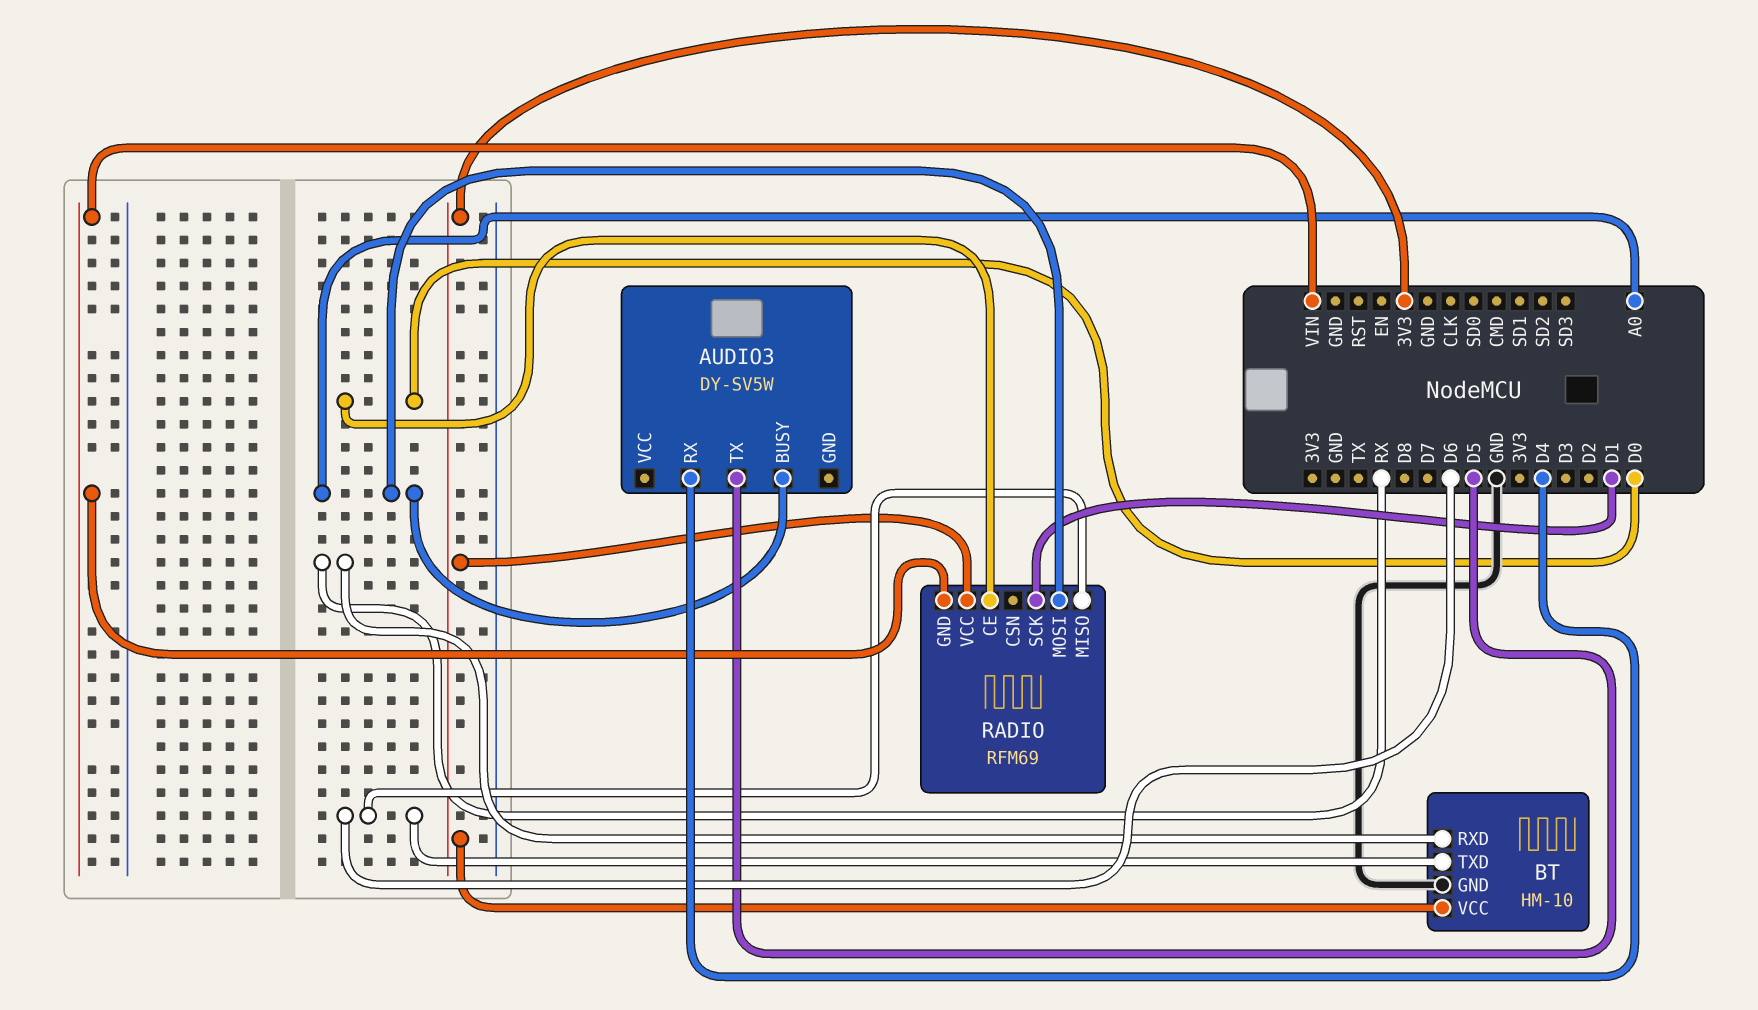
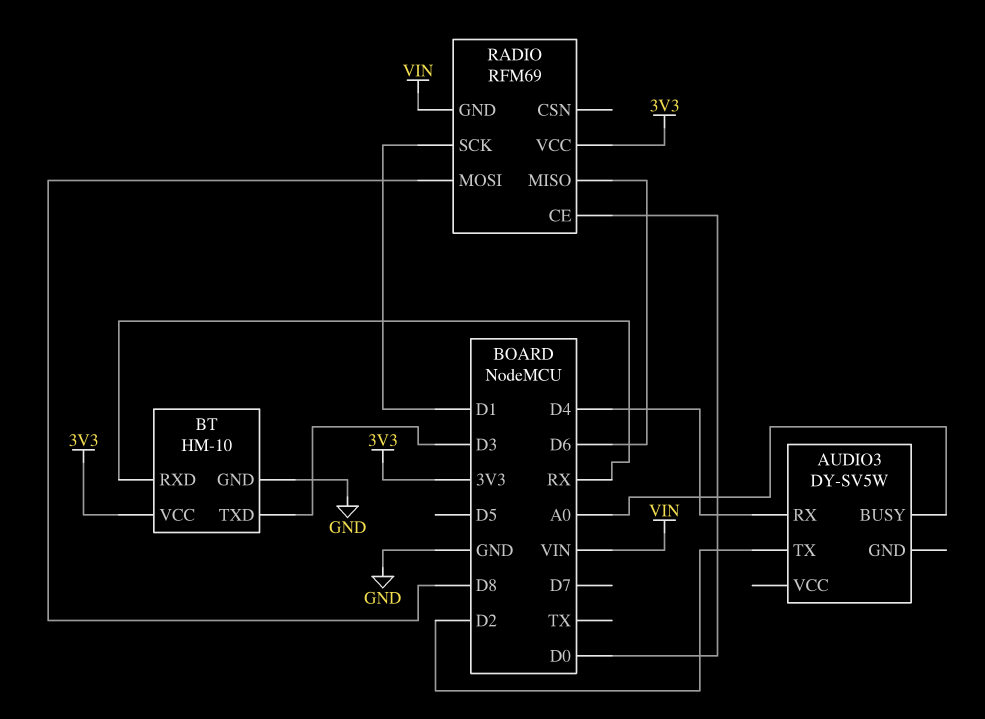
AUDIO3 pin TX: D5 -> D2
BT pin TXD: D6 -> D3
RADIO pin MOSI: A0 -> D8

